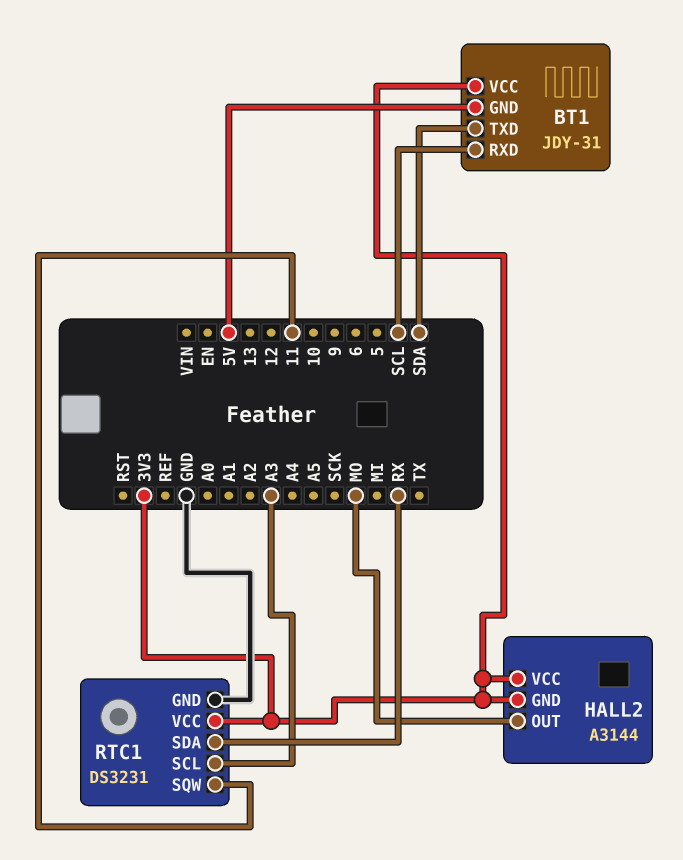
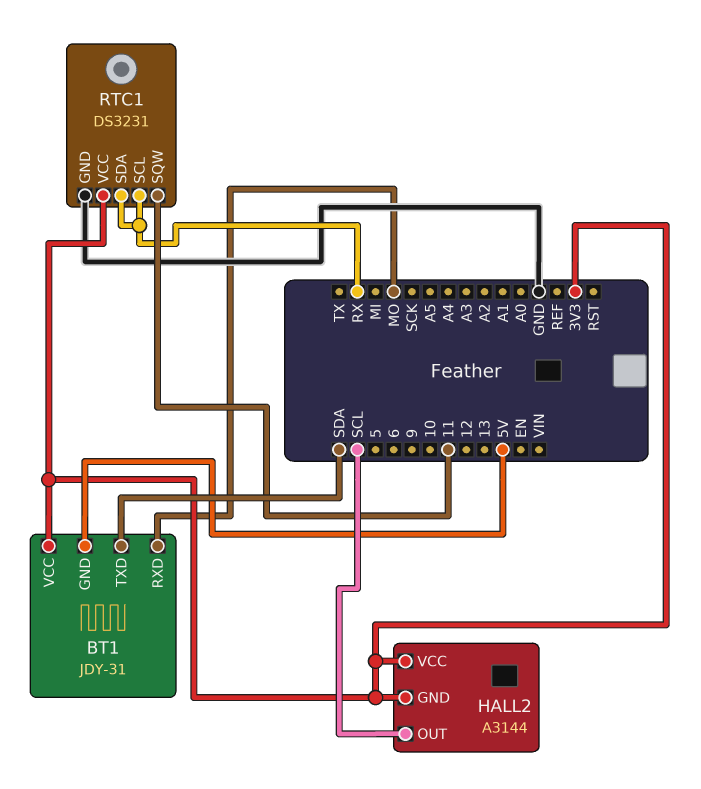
BT1 pin RXD: SCL -> MO
HALL2 pin OUT: MO -> SCL
RTC1 pin SCL: A3 -> RX

